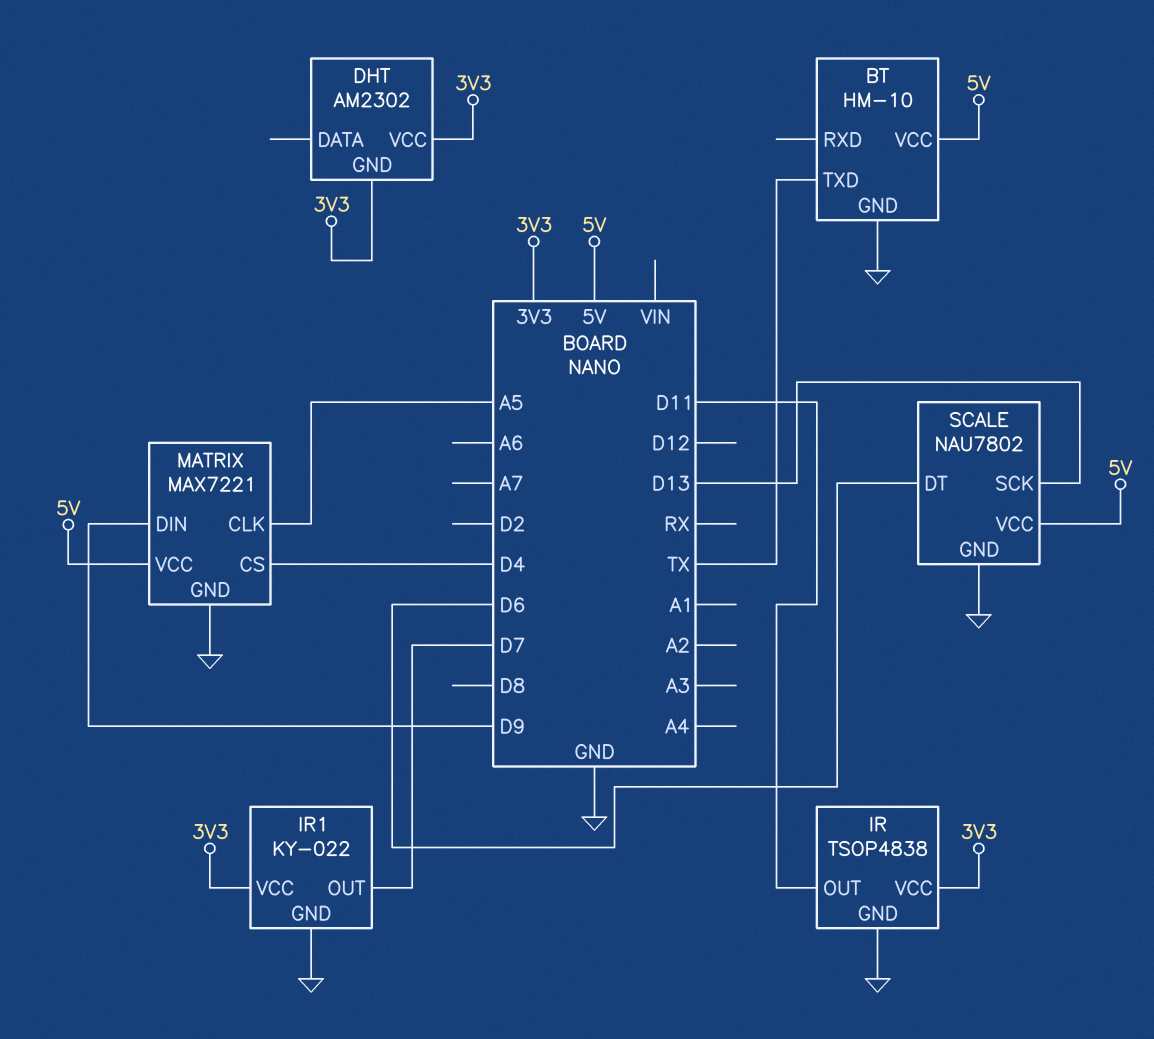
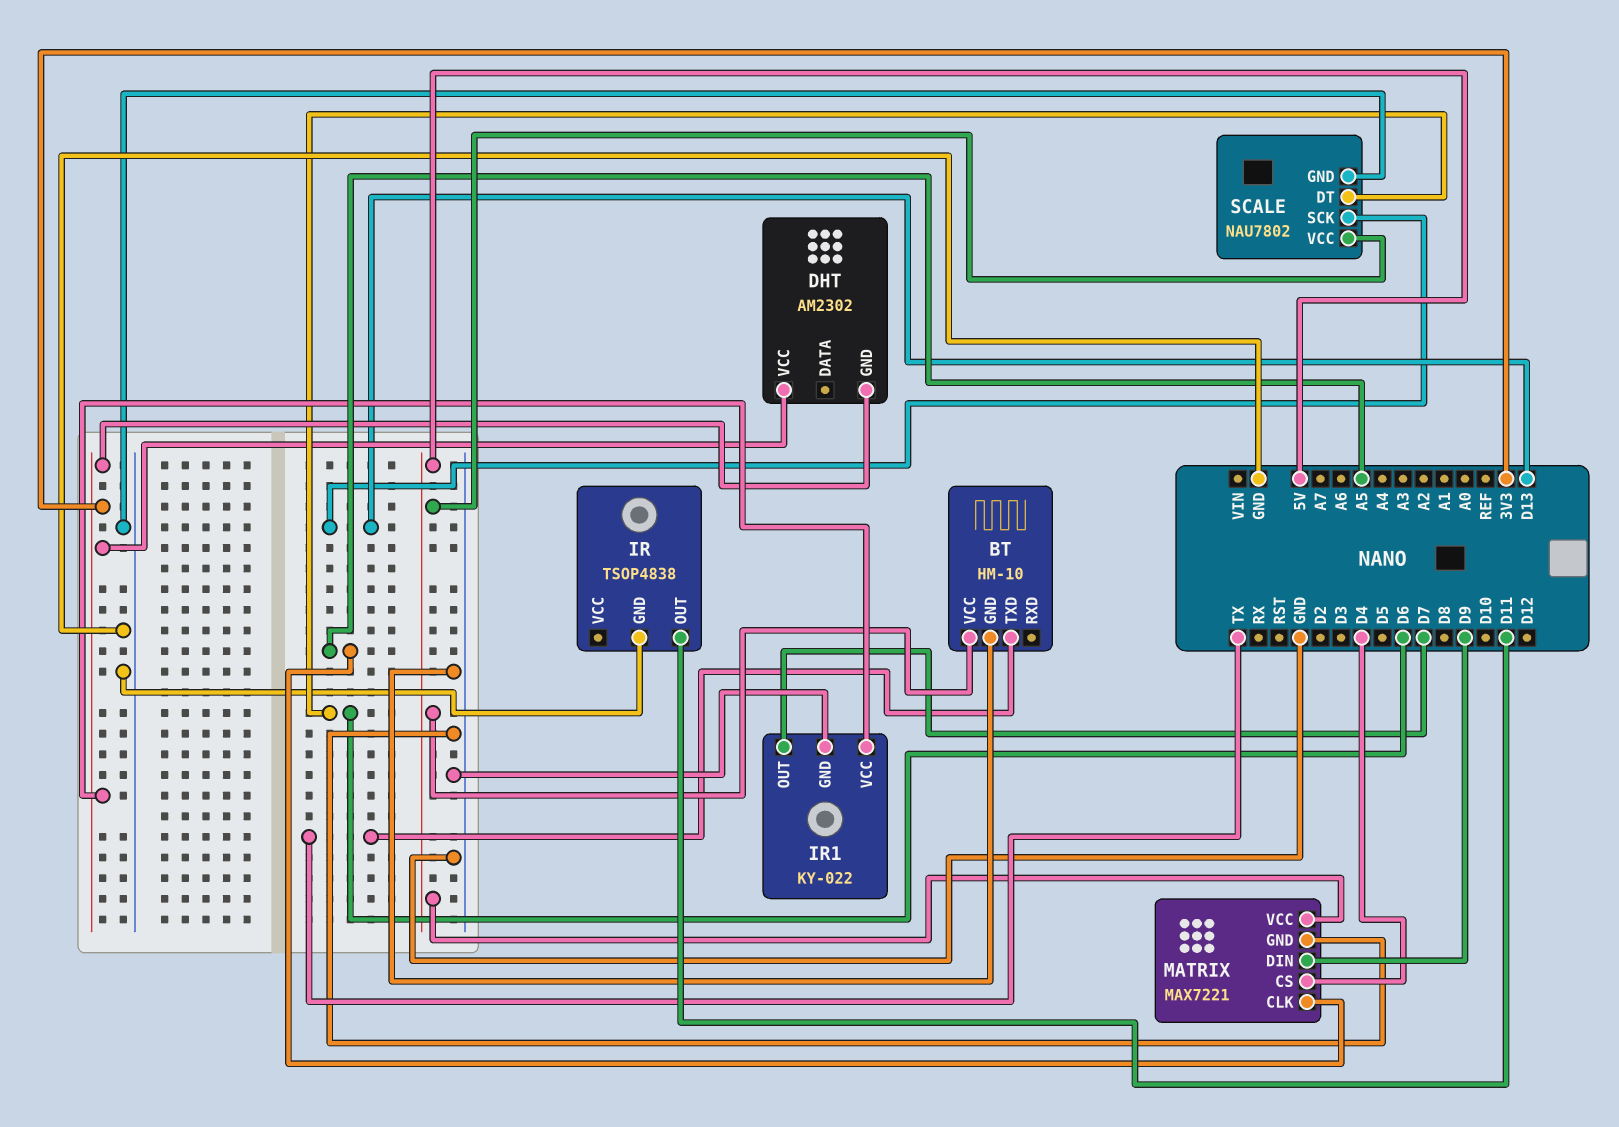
IR pin VCC: 3V3 -> none

